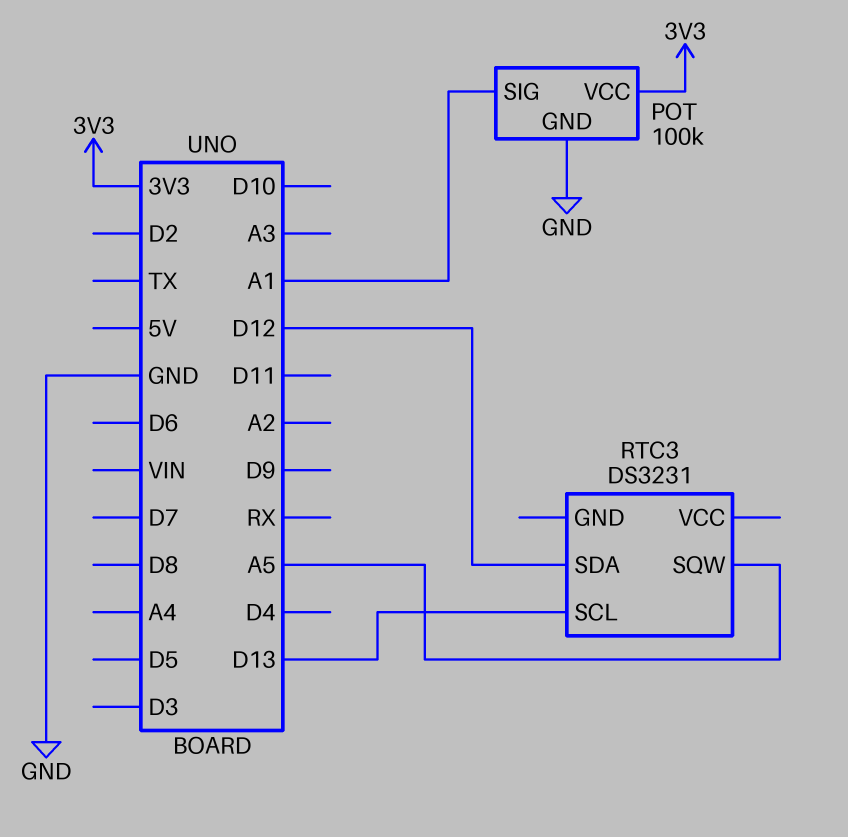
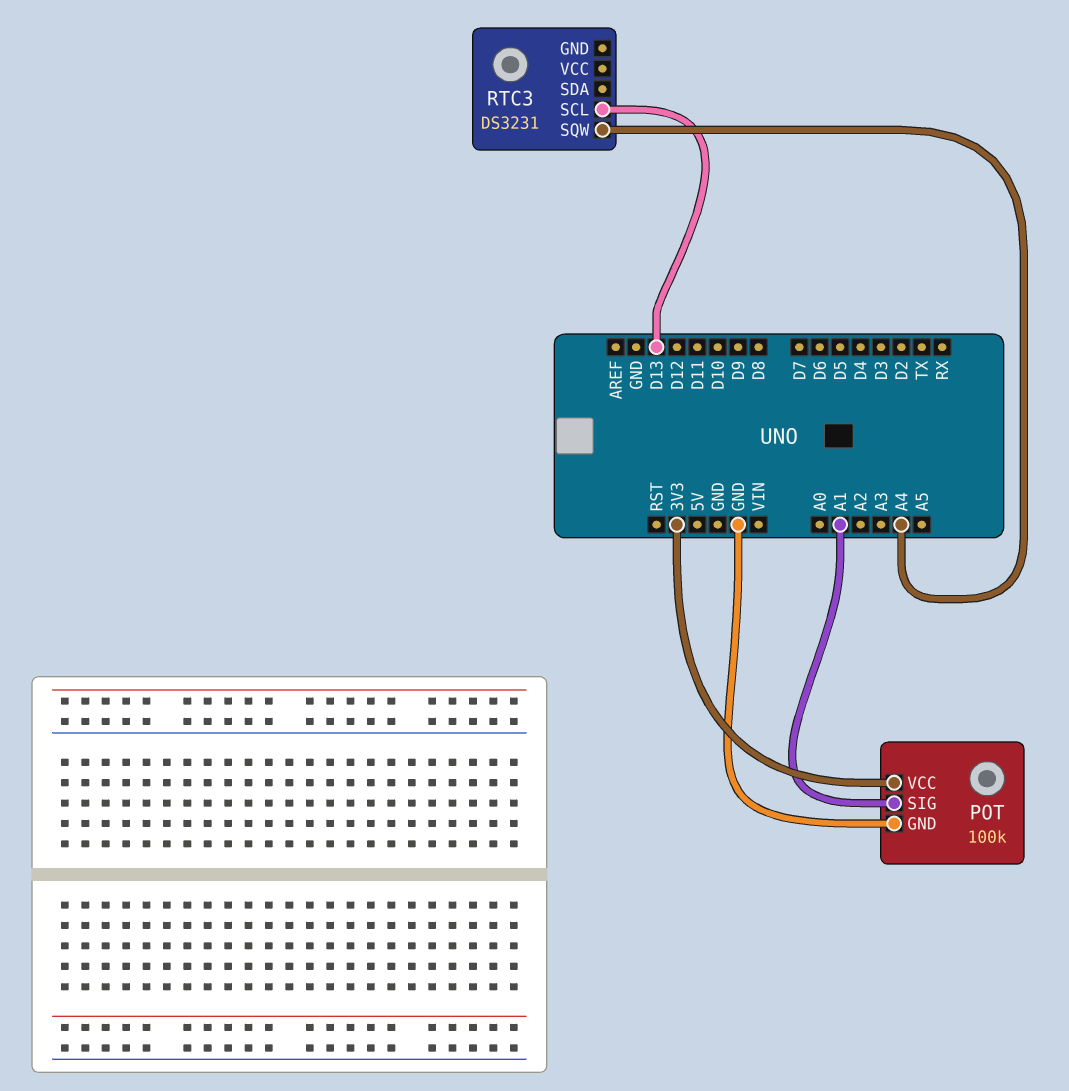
RTC3 pin SDA: D12 -> none
RTC3 pin SQW: A5 -> A4

